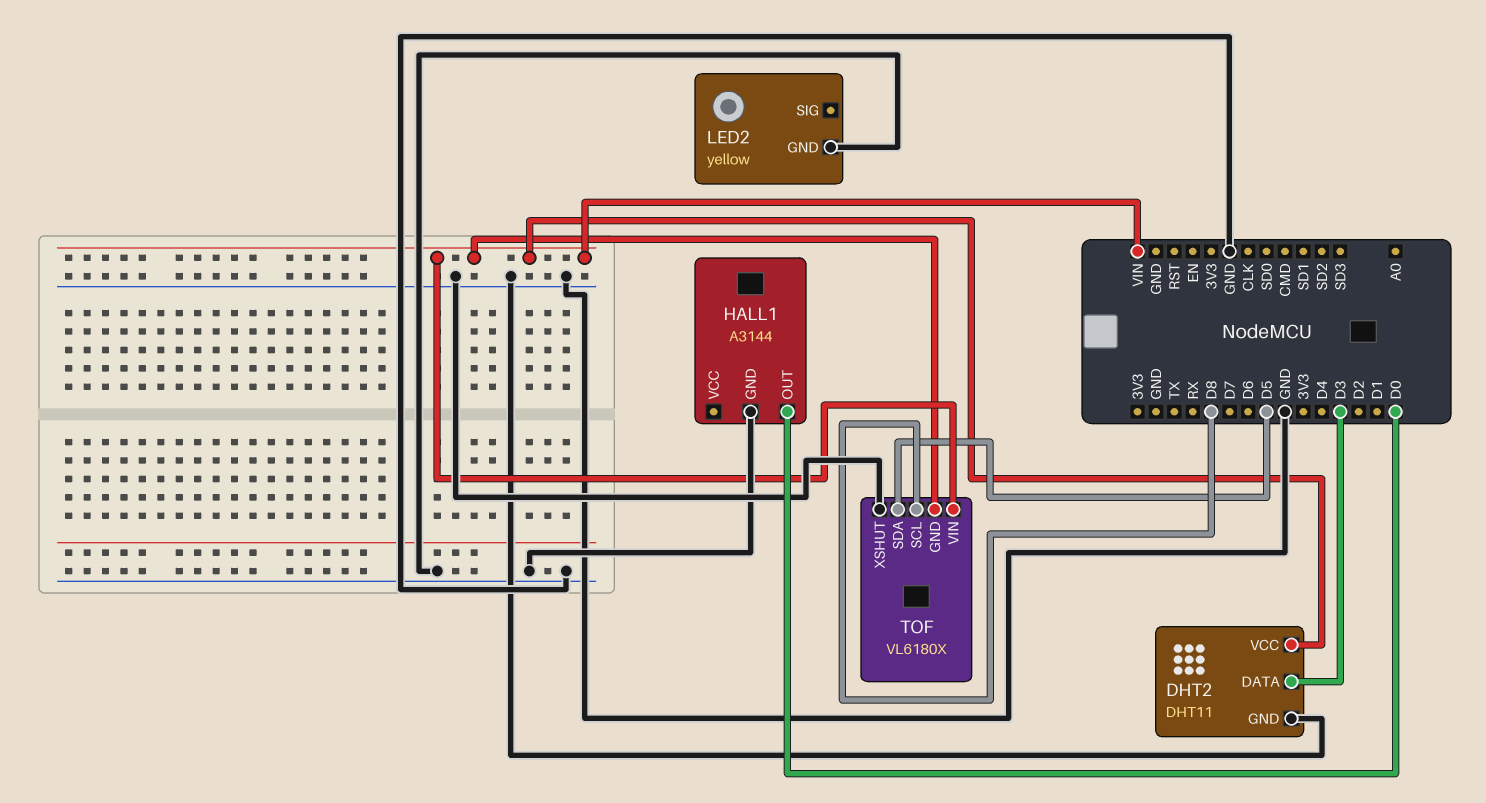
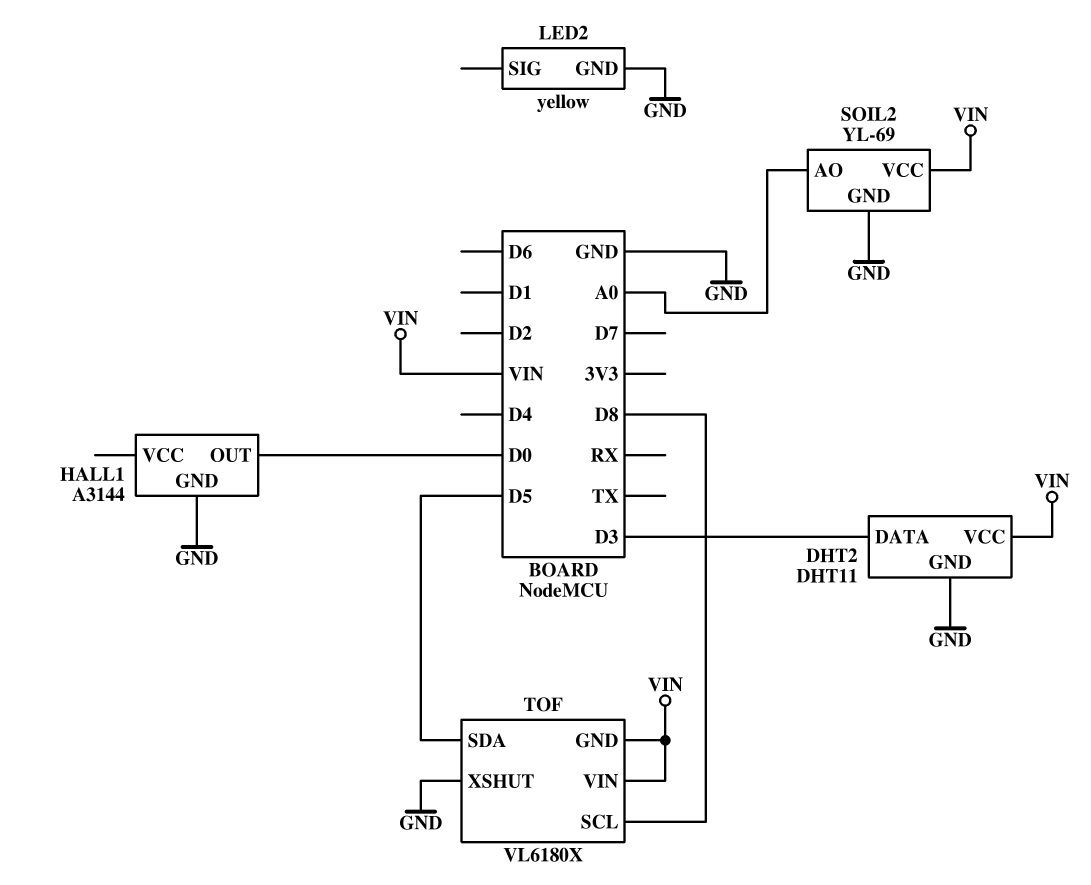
SOIL2: none -> YL-69
SOIL2 pin AO: none -> A0
SOIL2 pin GND: none -> GND
SOIL2 pin VCC: none -> VIN

